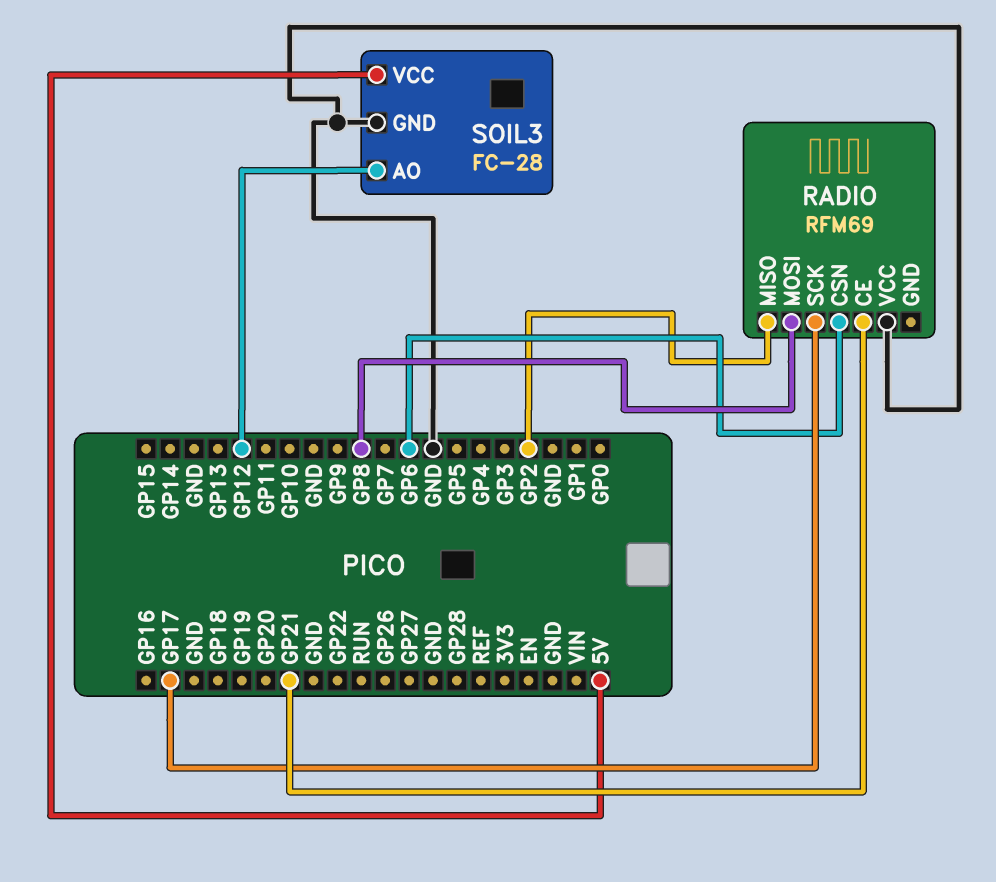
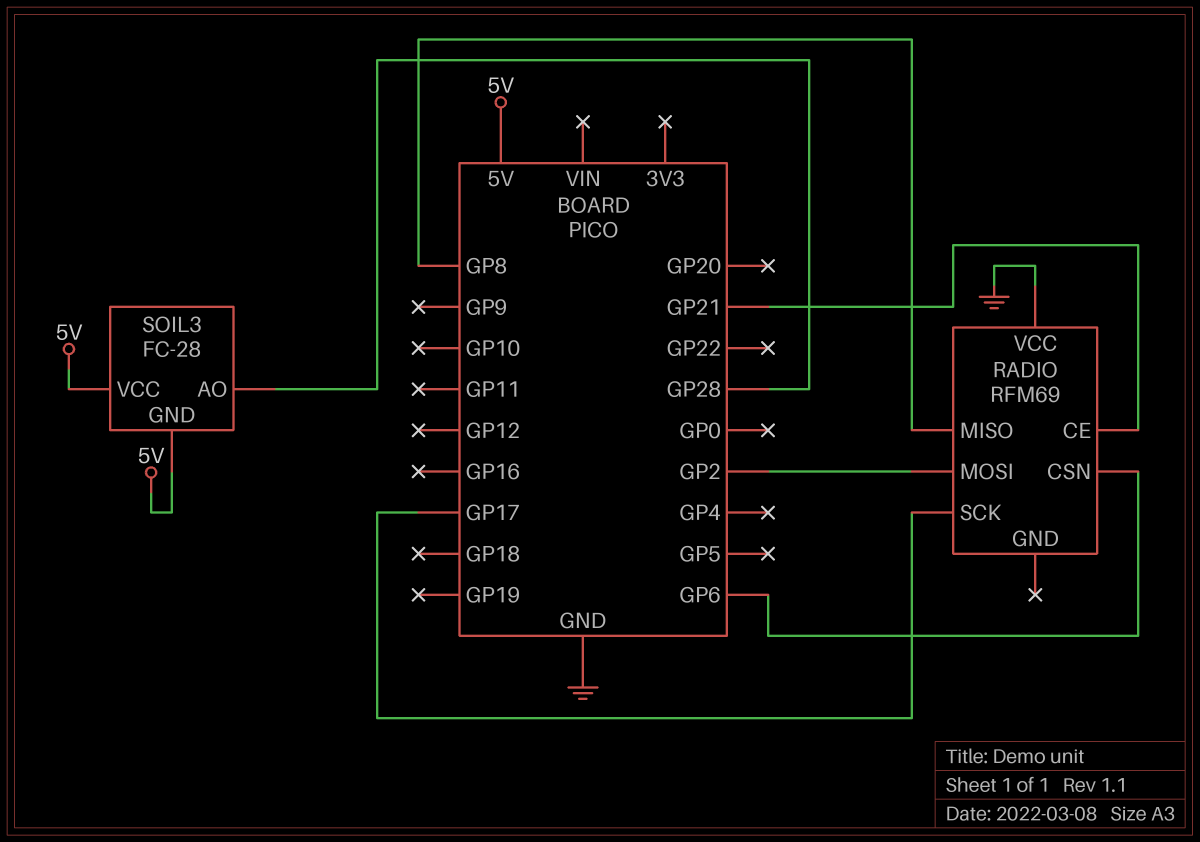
RADIO pin MISO: GP2 -> GP8
RADIO pin MOSI: GP8 -> GP2
SOIL3 pin AO: GP12 -> GP28
SOIL3 pin GND: GND -> 5V

